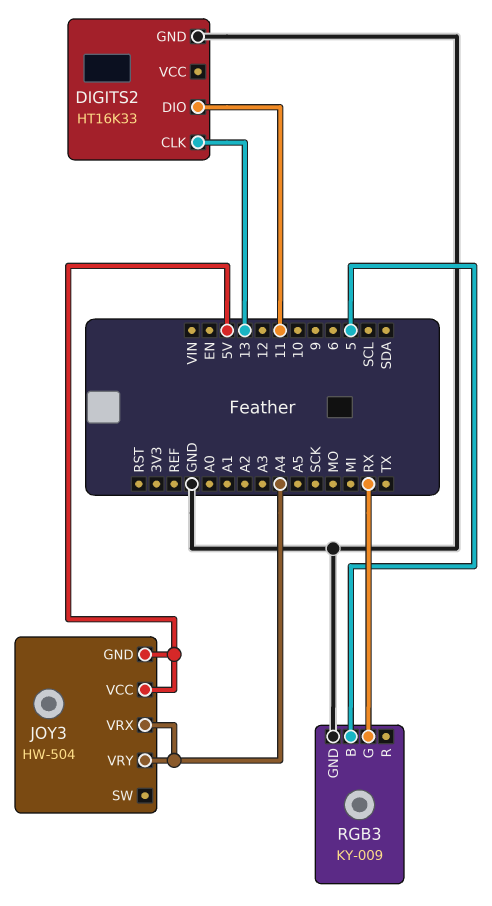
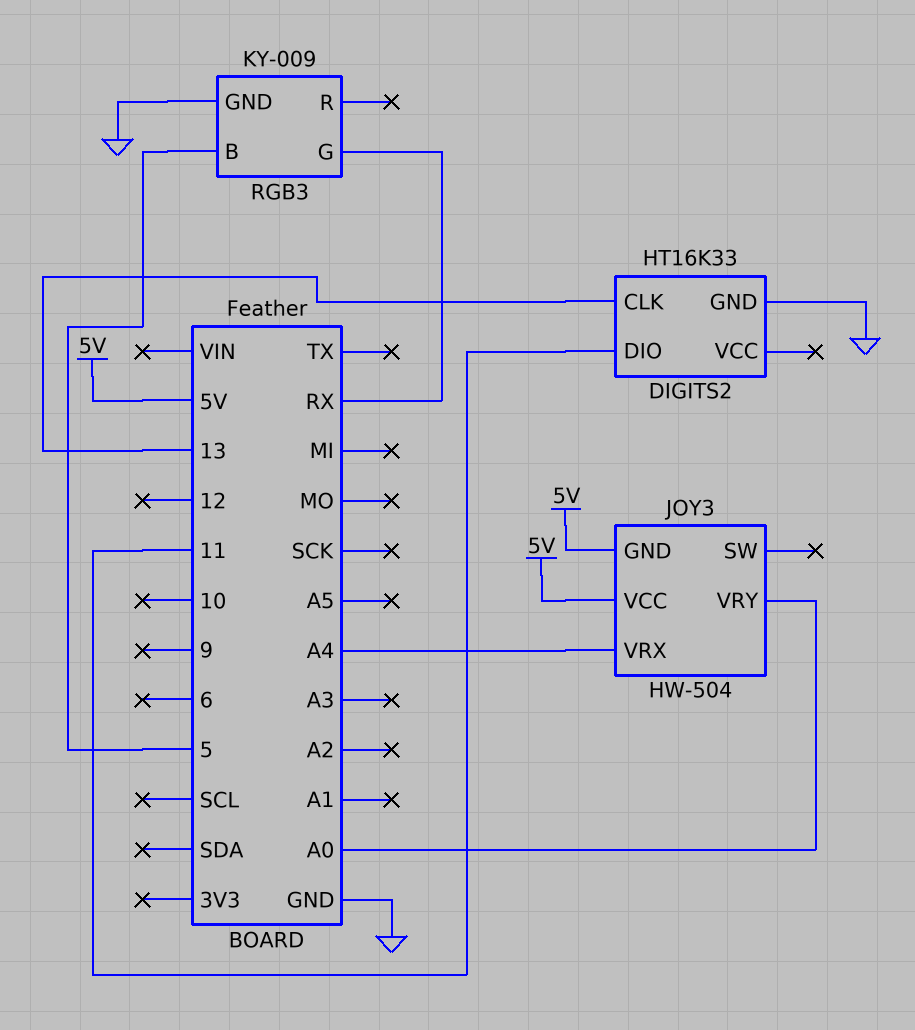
JOY3 pin VRY: A4 -> A0

